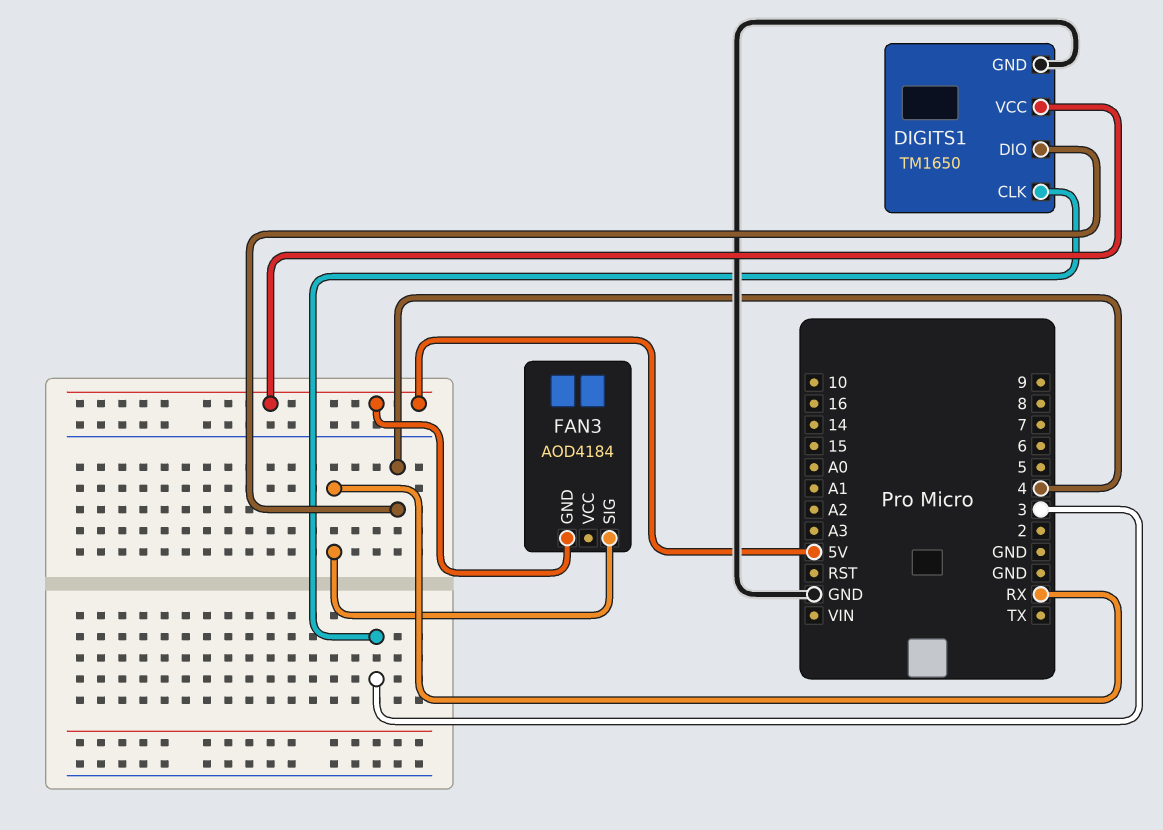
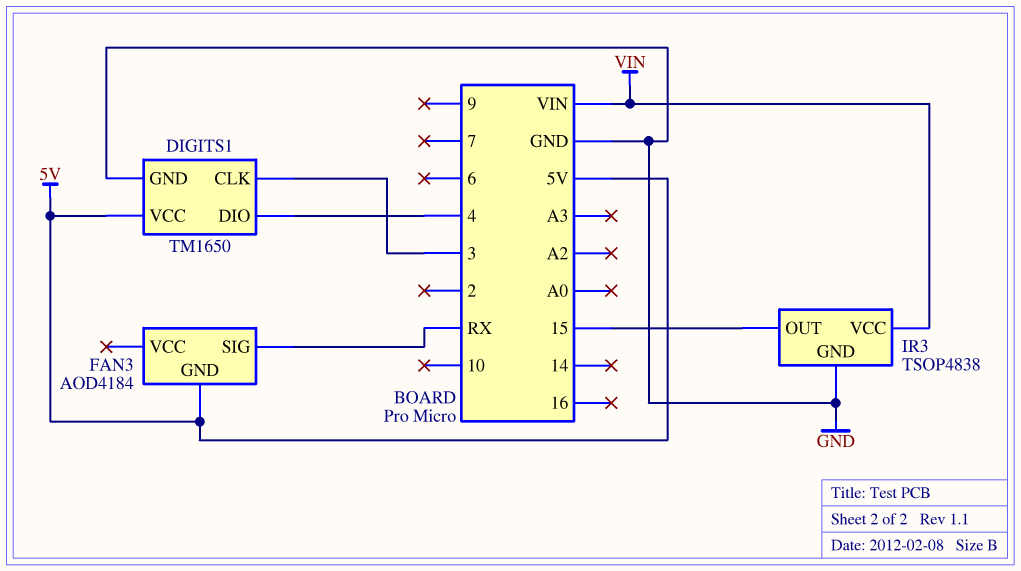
IR3: none -> TSOP4838
IR3 pin GND: none -> GND
IR3 pin OUT: none -> 15
IR3 pin VCC: none -> VIN

